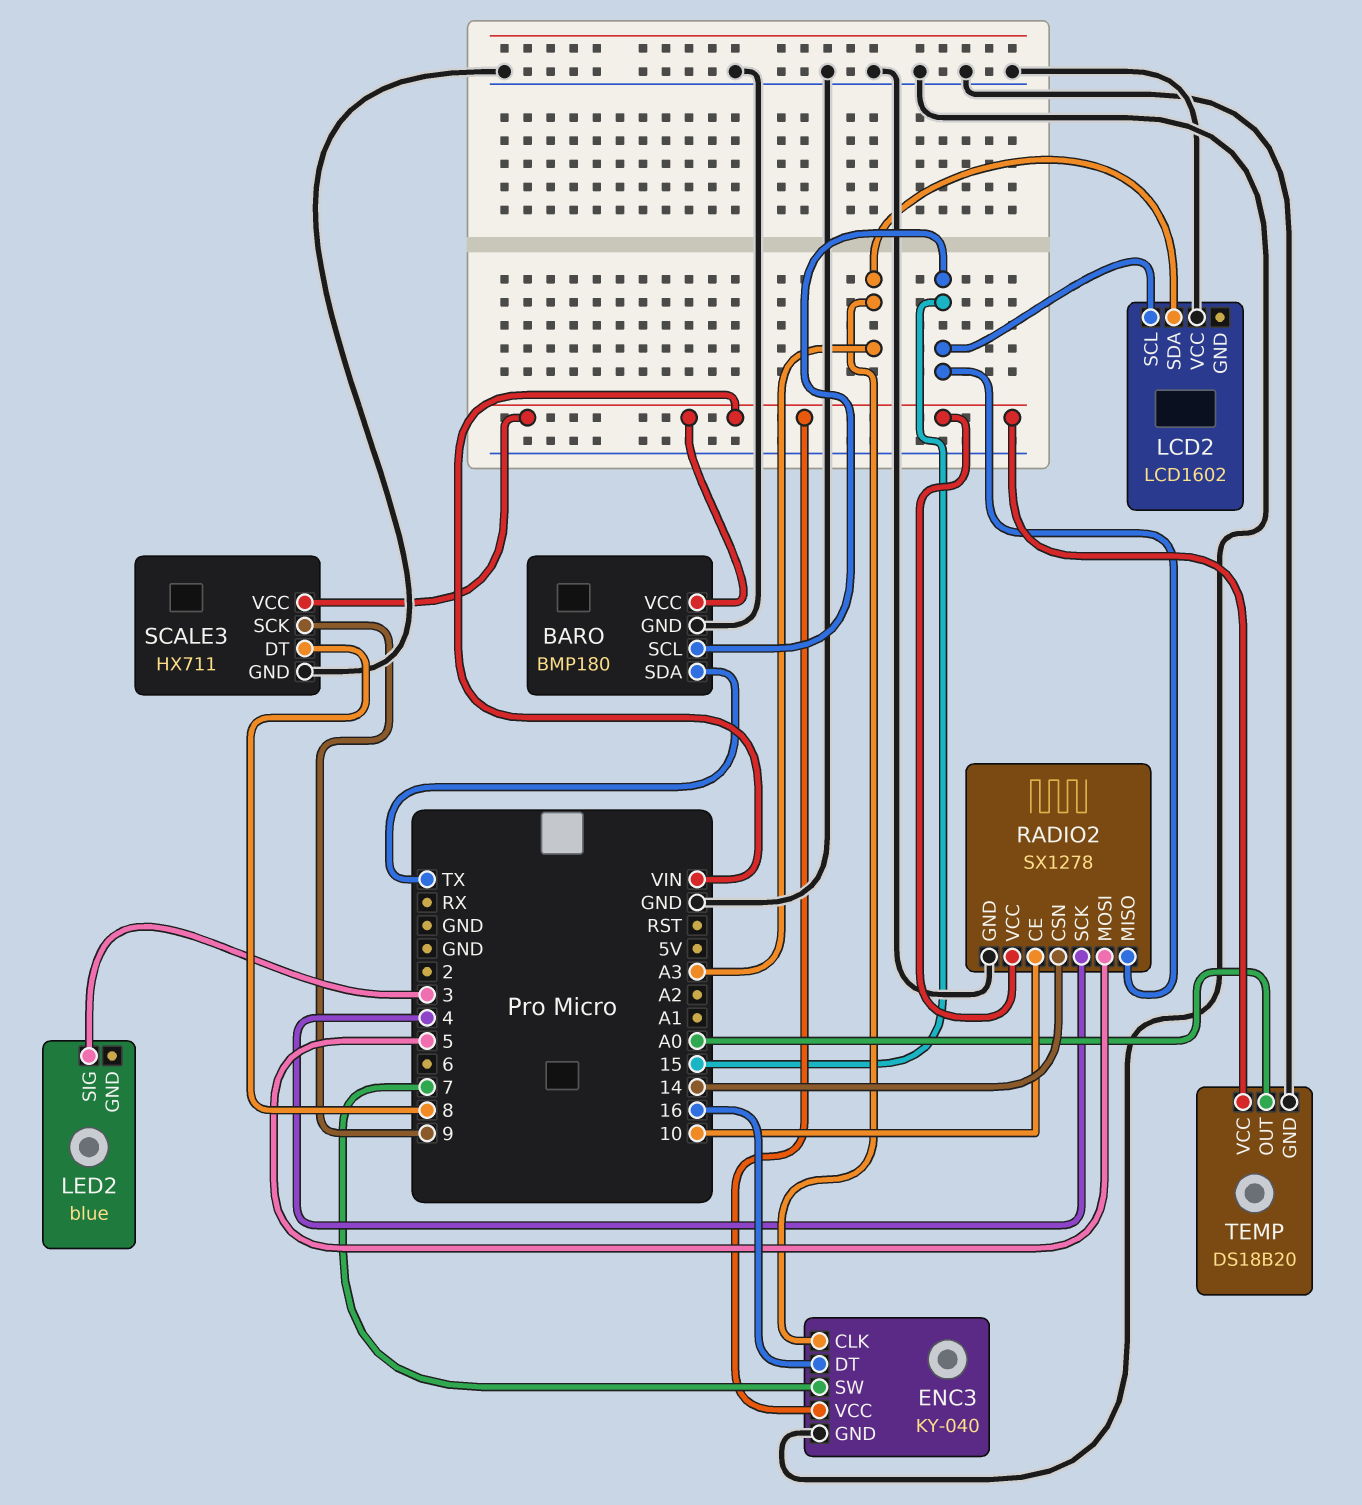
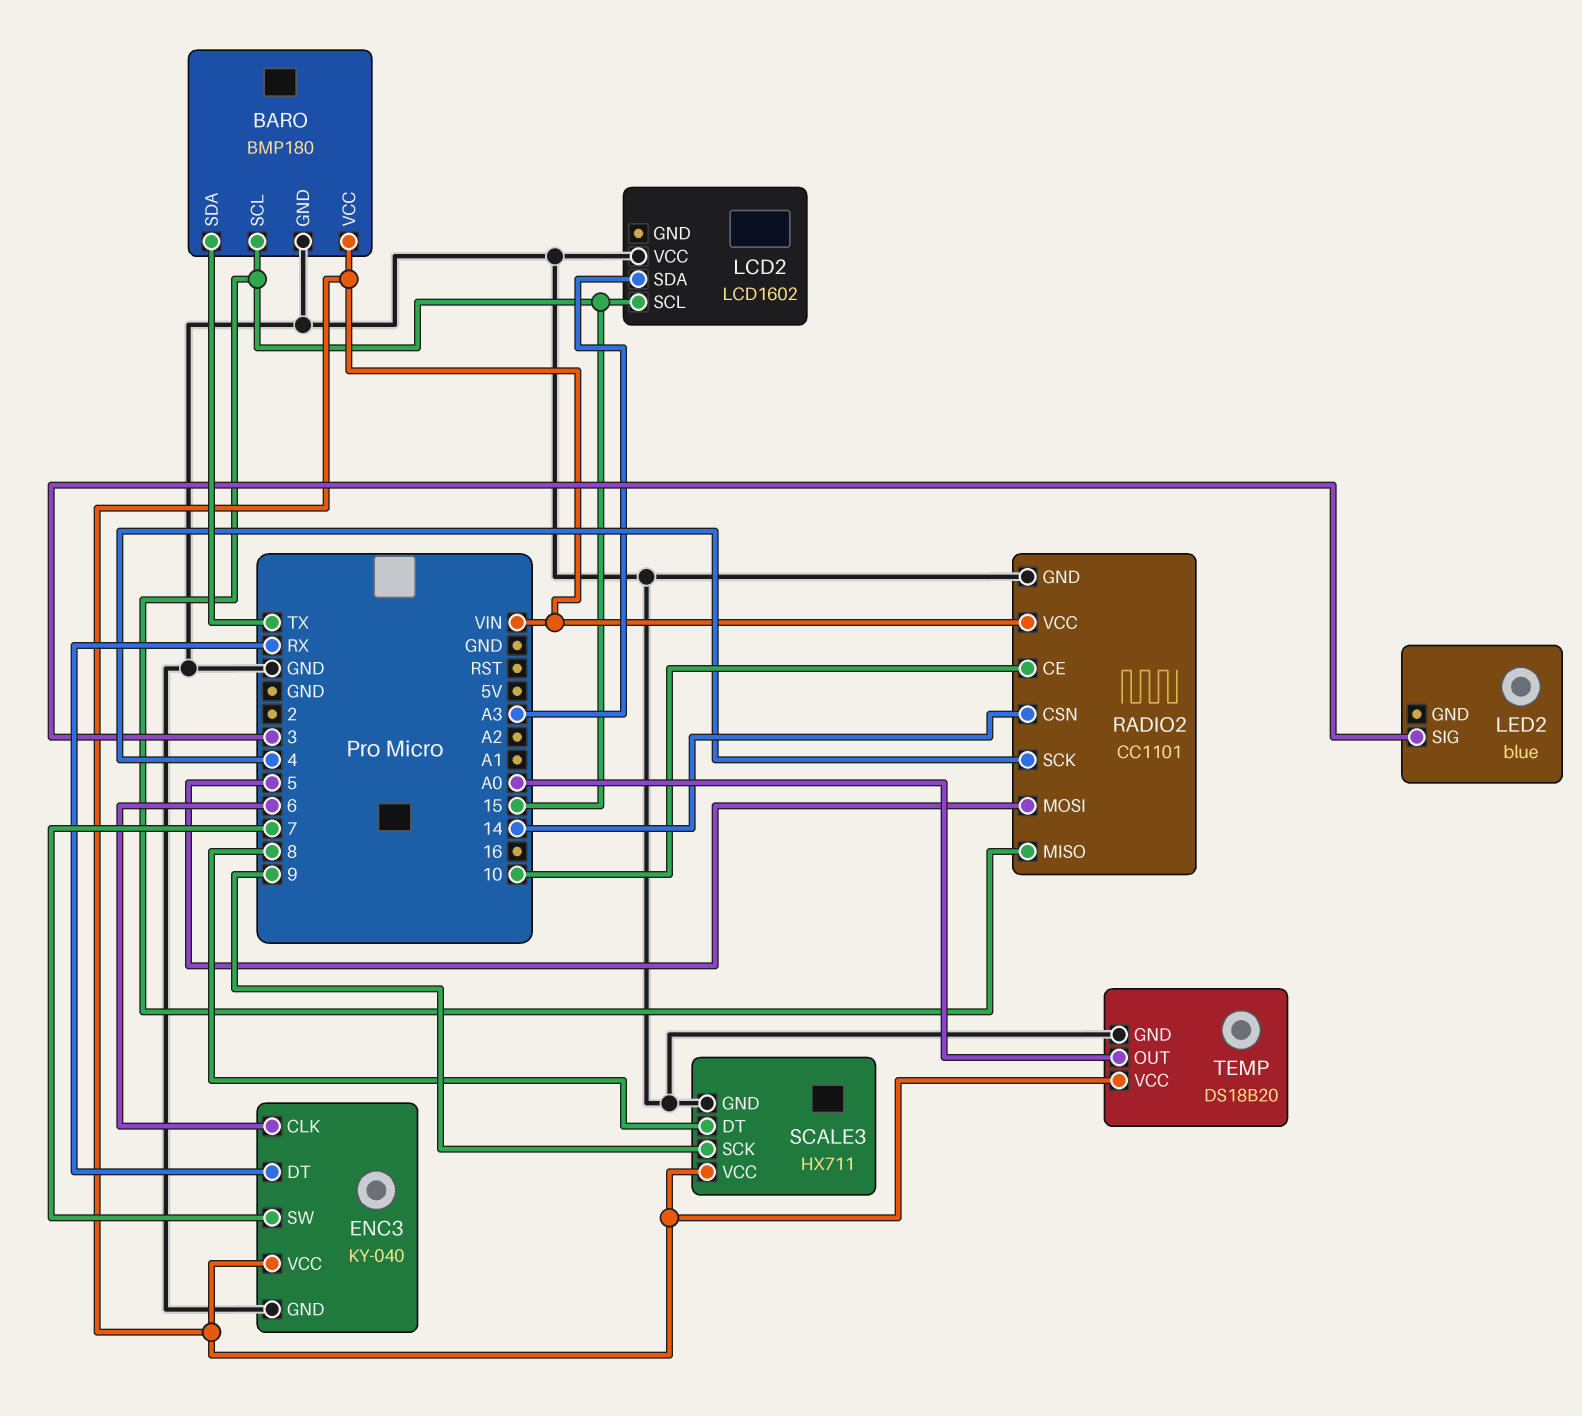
ENC3 pin CLK: A3 -> 6
ENC3 pin DT: 16 -> RX
RADIO2: SX1278 -> CC1101

